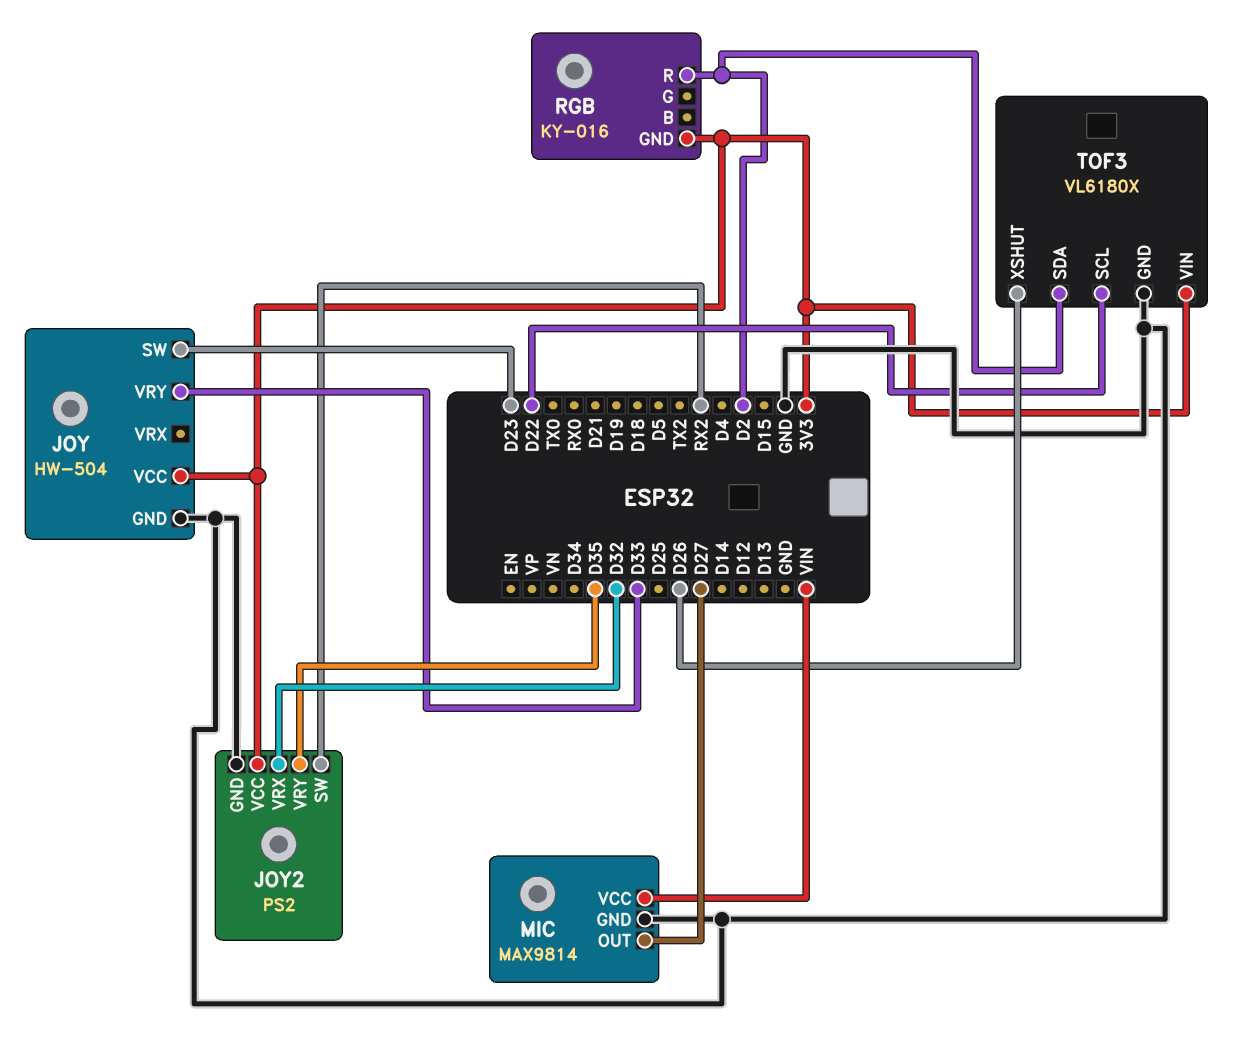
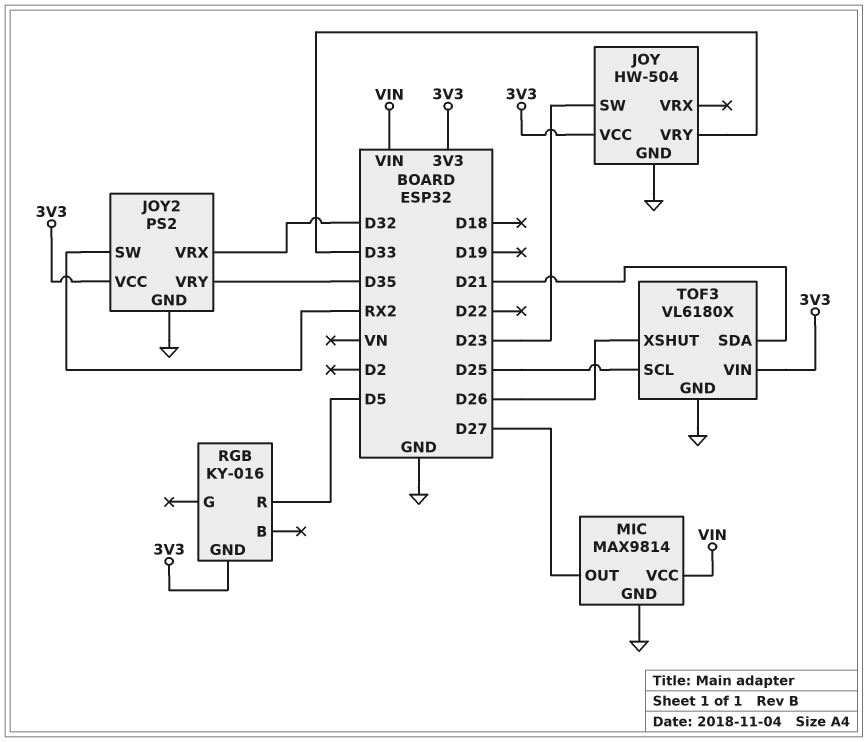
RGB pin R: D2 -> D5
TOF3 pin SCL: D22 -> D25
TOF3 pin SDA: D2 -> D21

